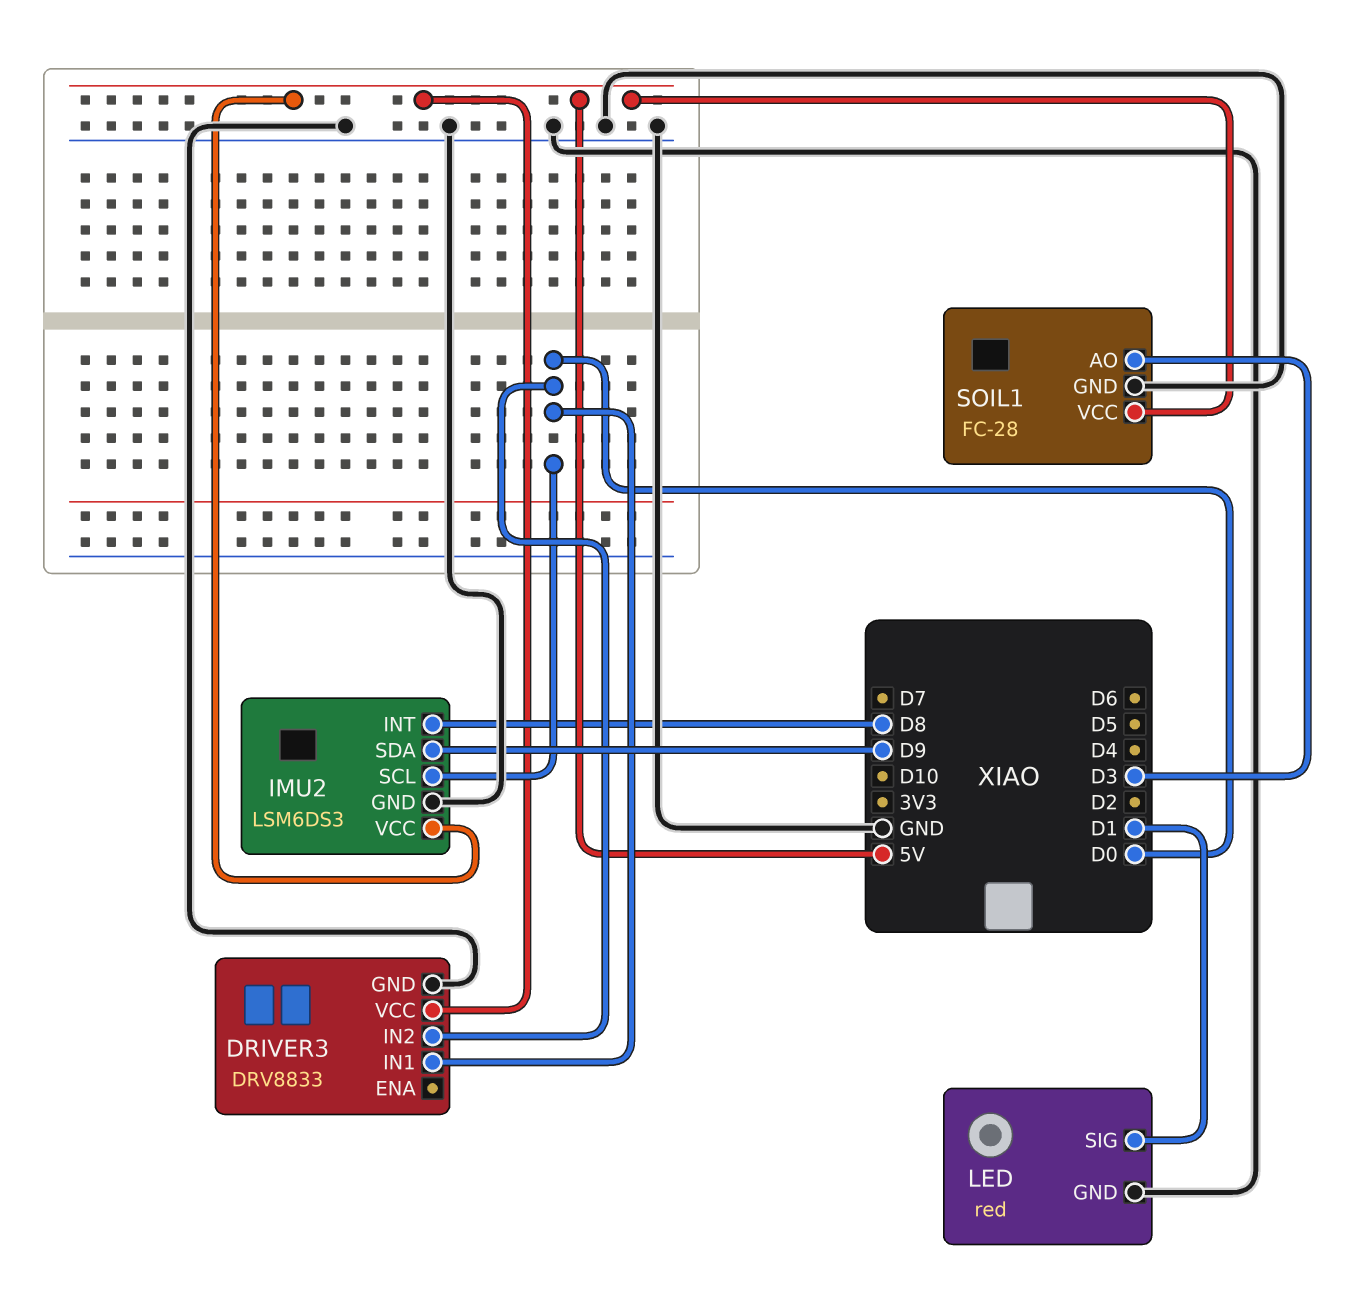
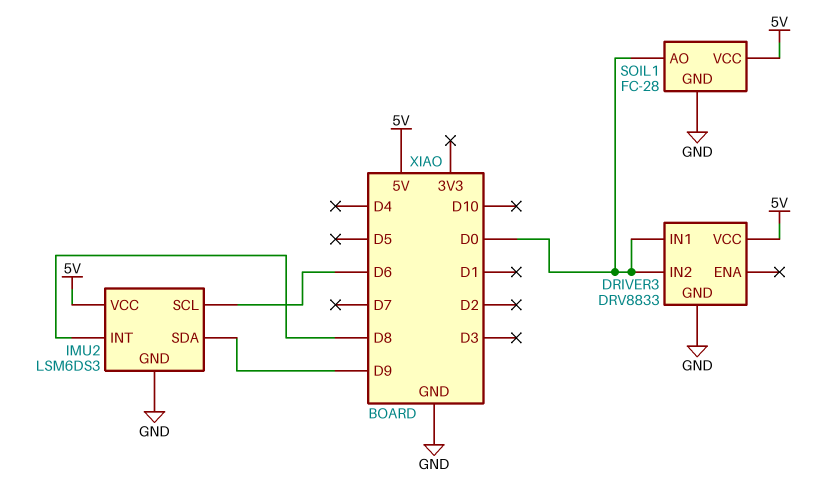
IMU2 pin SCL: D0 -> D6
LED: red -> none
LED pin GND: GND -> none
LED pin SIG: D1 -> none
SOIL1 pin AO: D3 -> D0

